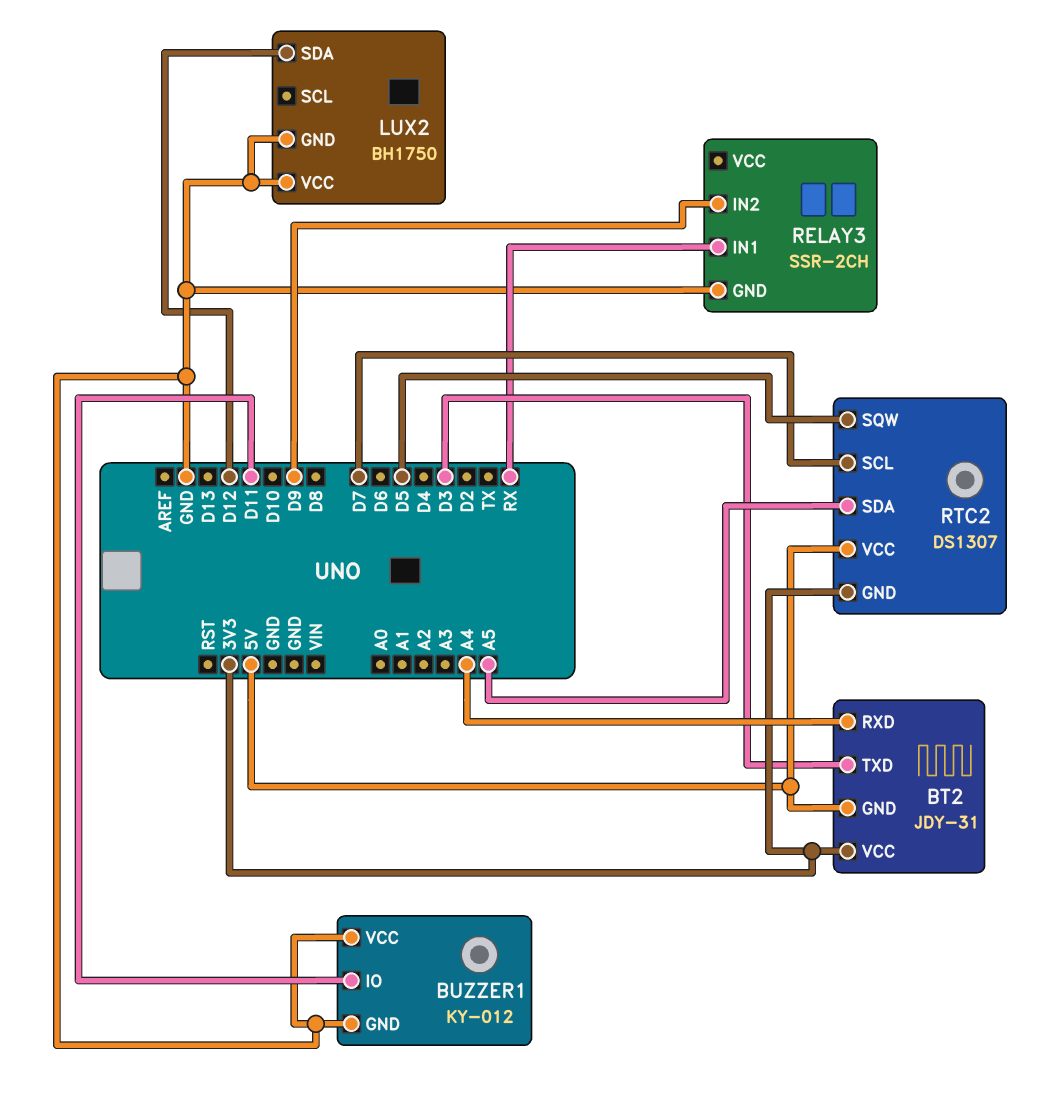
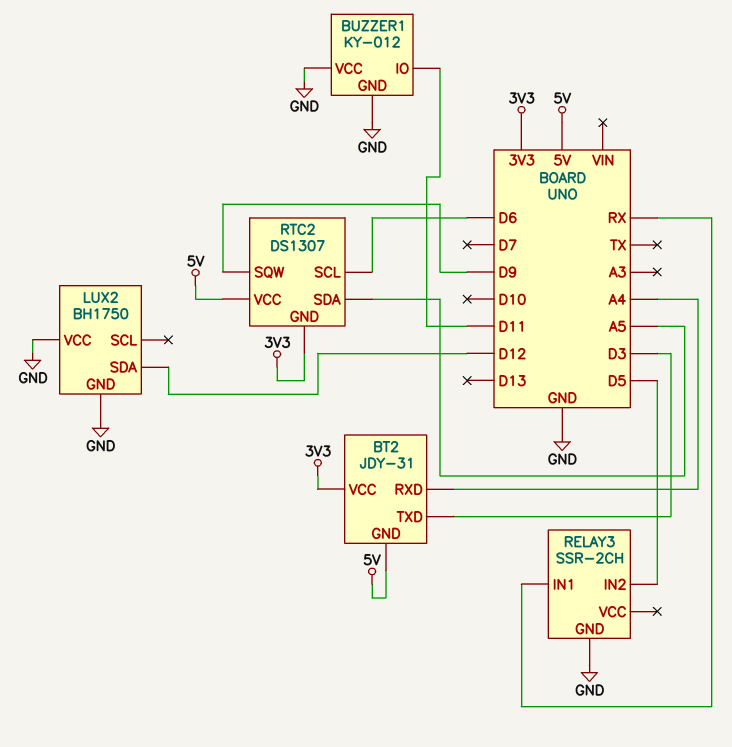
RELAY3 pin IN2: D9 -> D5
RTC2 pin SCL: D7 -> D6
RTC2 pin SQW: D5 -> D9

